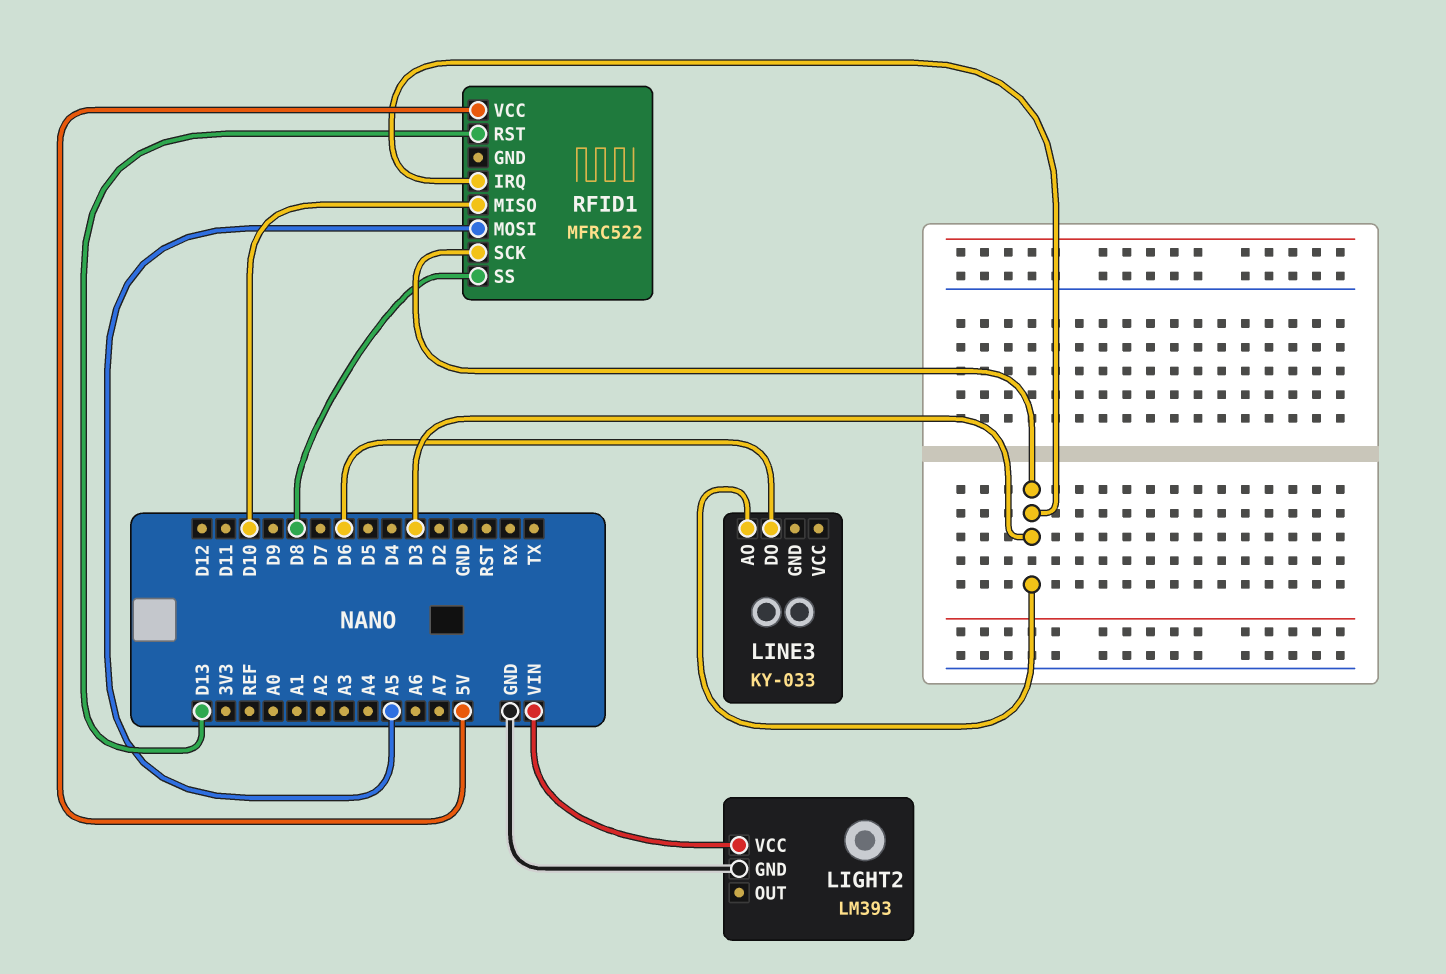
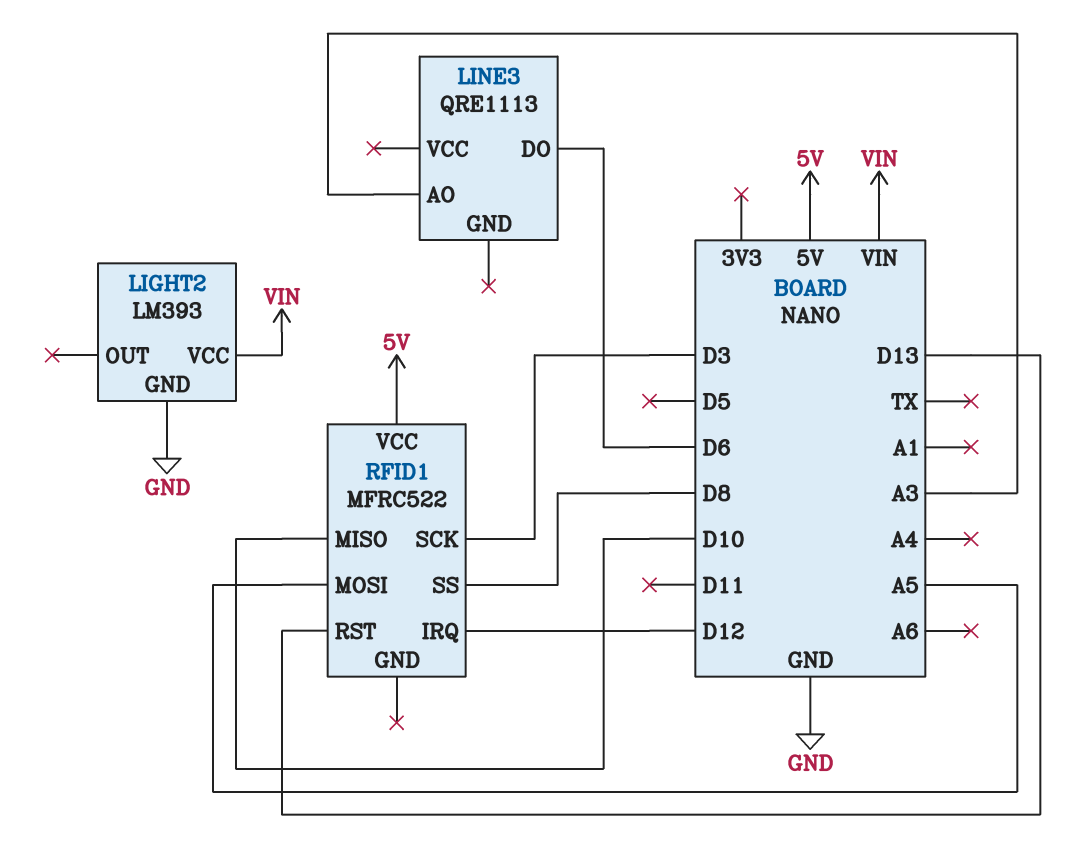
LINE3: KY-033 -> QRE1113
LINE3 pin AO: D3 -> A3
RFID1 pin IRQ: D3 -> D12

